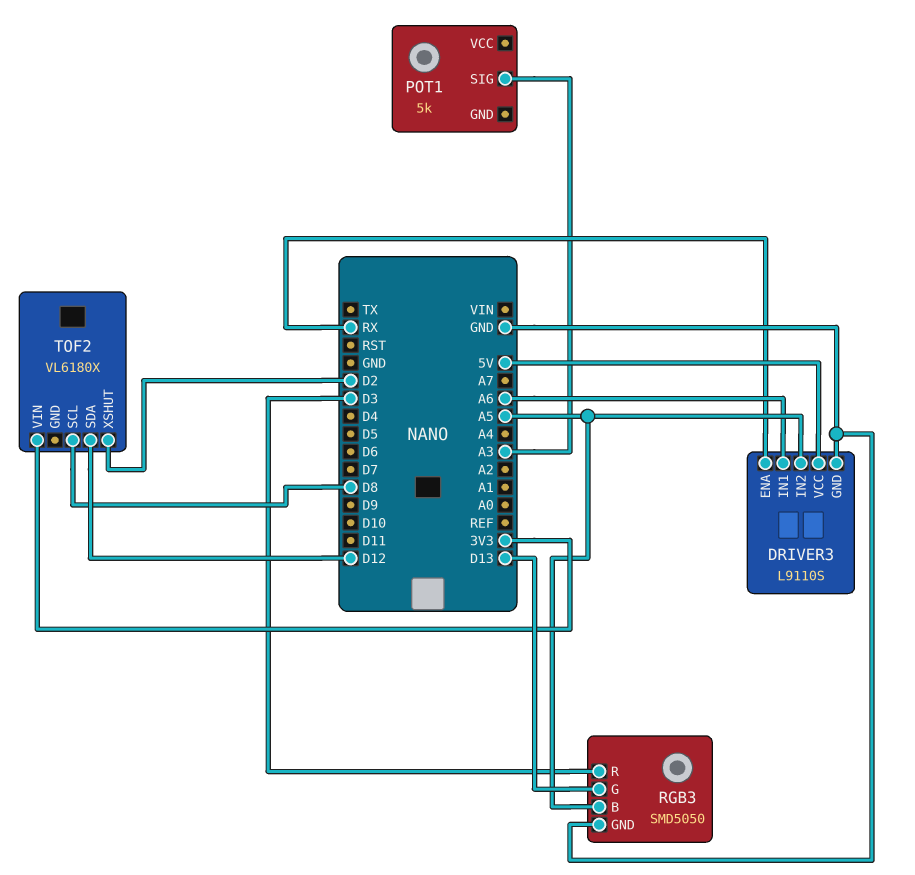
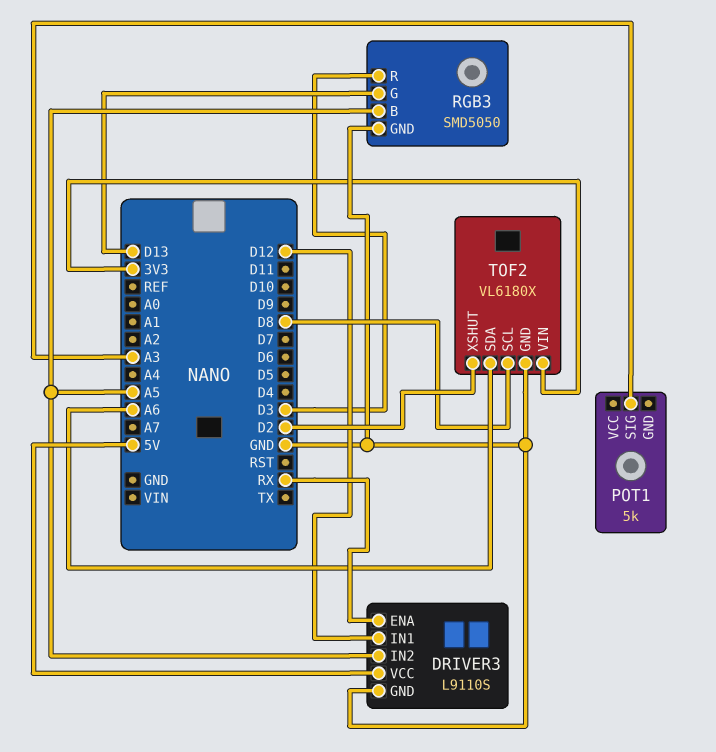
DRIVER3 pin IN1: A6 -> D12
TOF2 pin GND: none -> GND
TOF2 pin SDA: D12 -> A6

